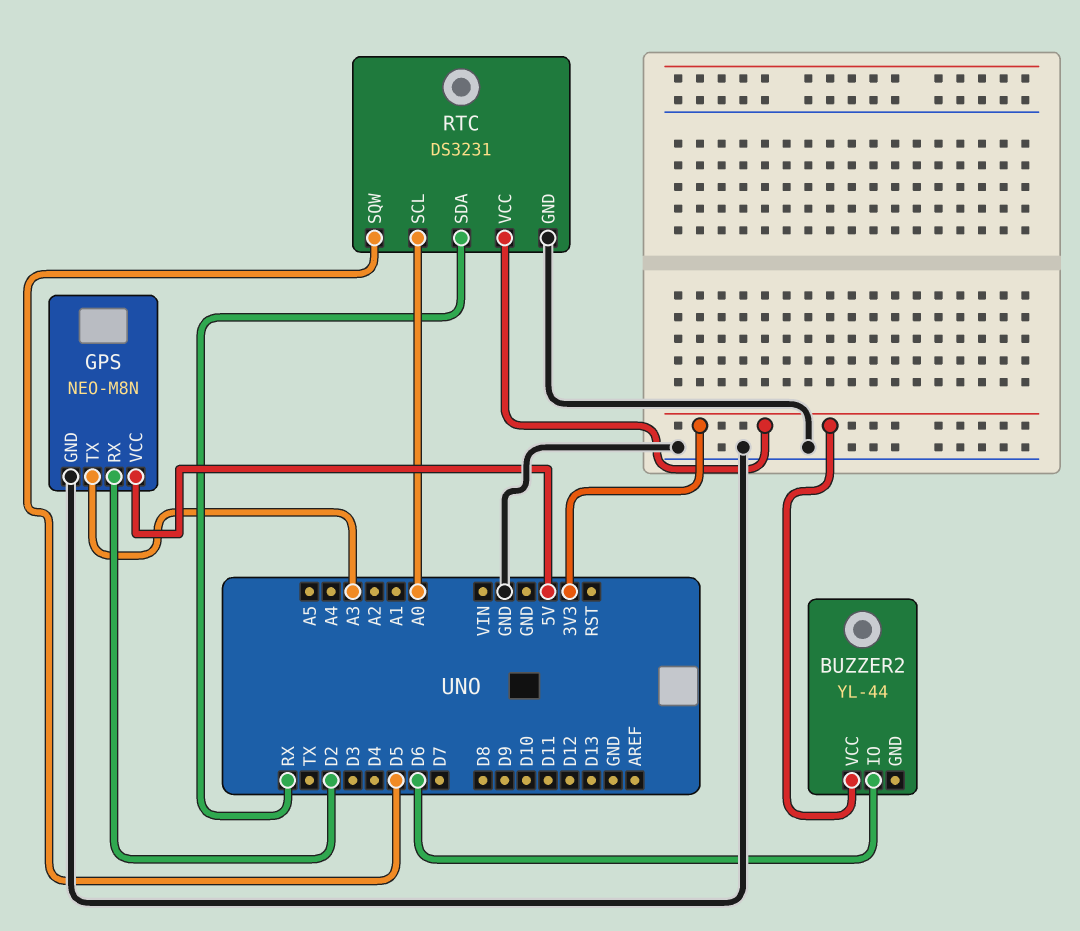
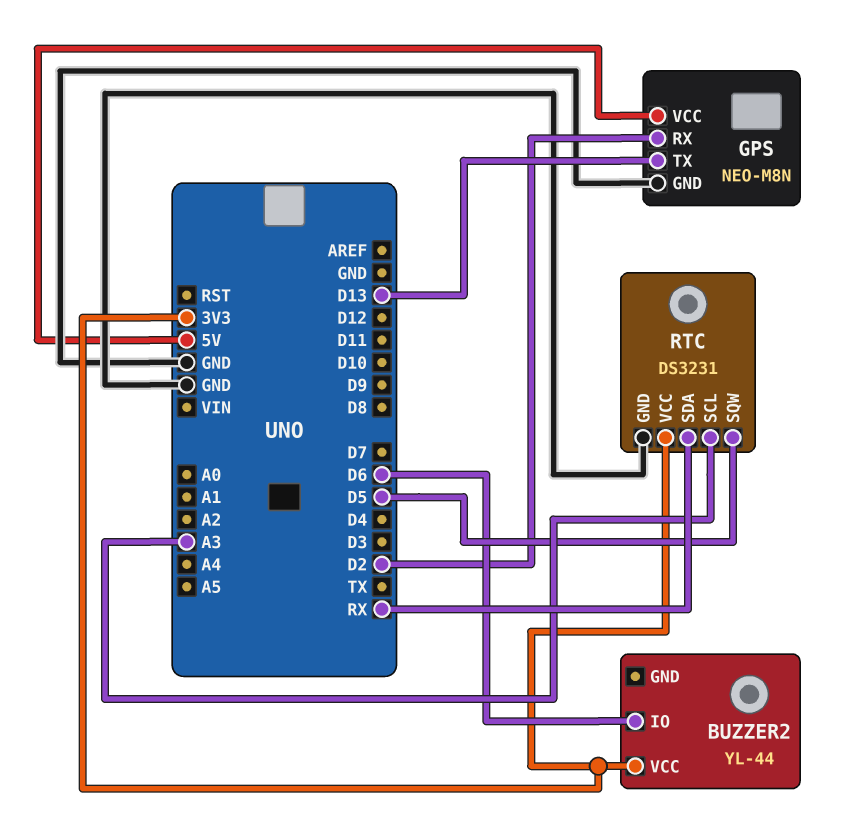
GPS pin TX: A3 -> D13
RTC pin SCL: A0 -> A3

